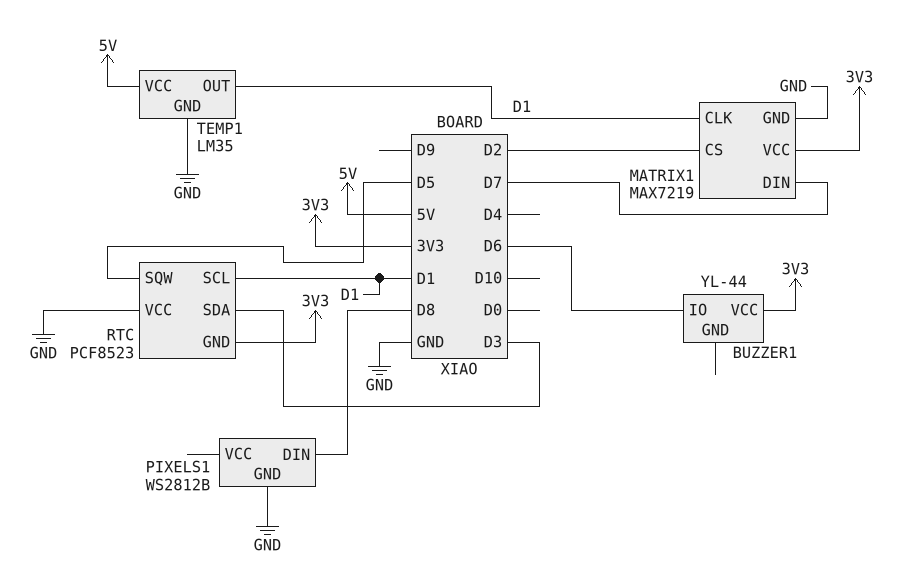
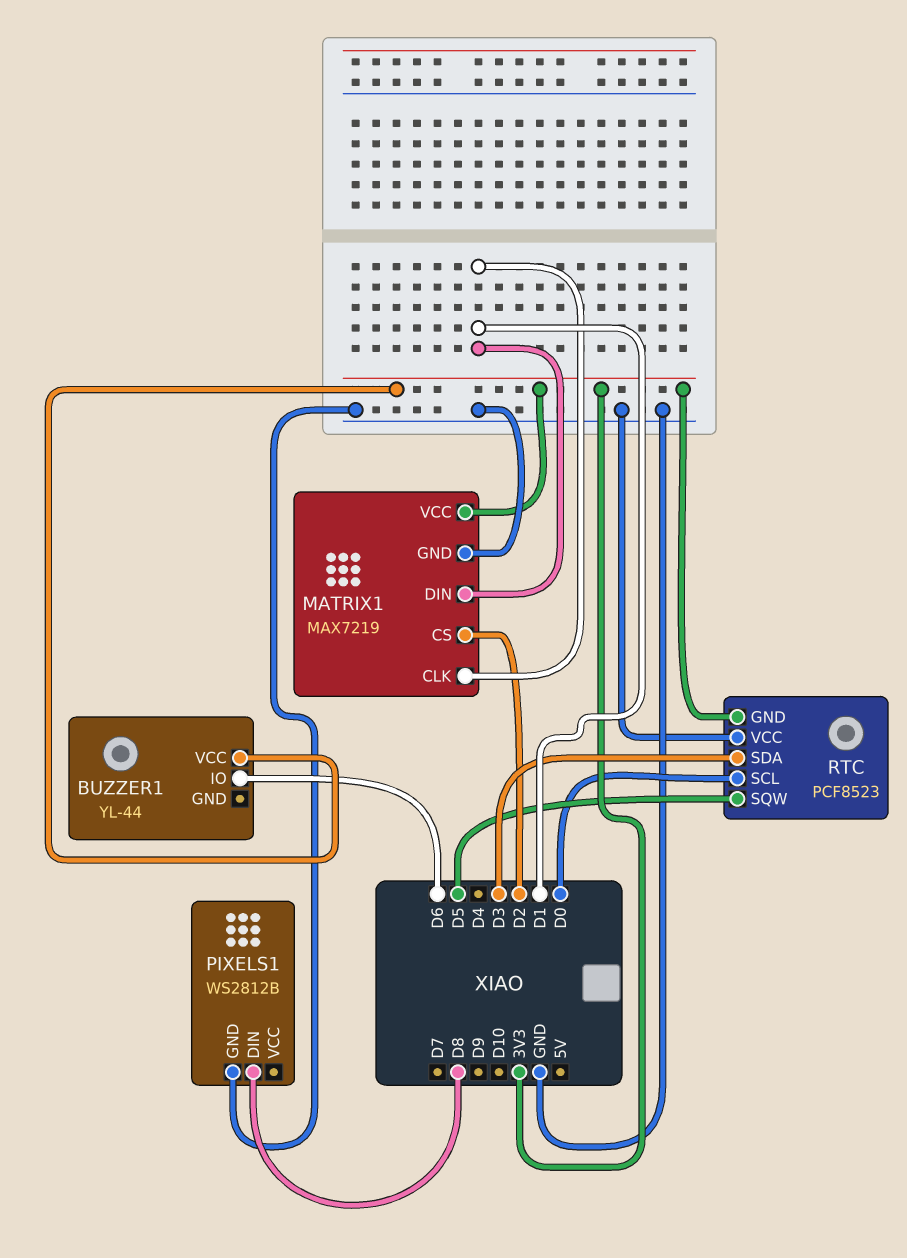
MATRIX1 pin DIN: D7 -> D1
RTC pin SCL: D1 -> D0
TEMP1: LM35 -> none
TEMP1 pin GND: GND -> none
TEMP1 pin OUT: D1 -> none
TEMP1 pin VCC: 5V -> none

